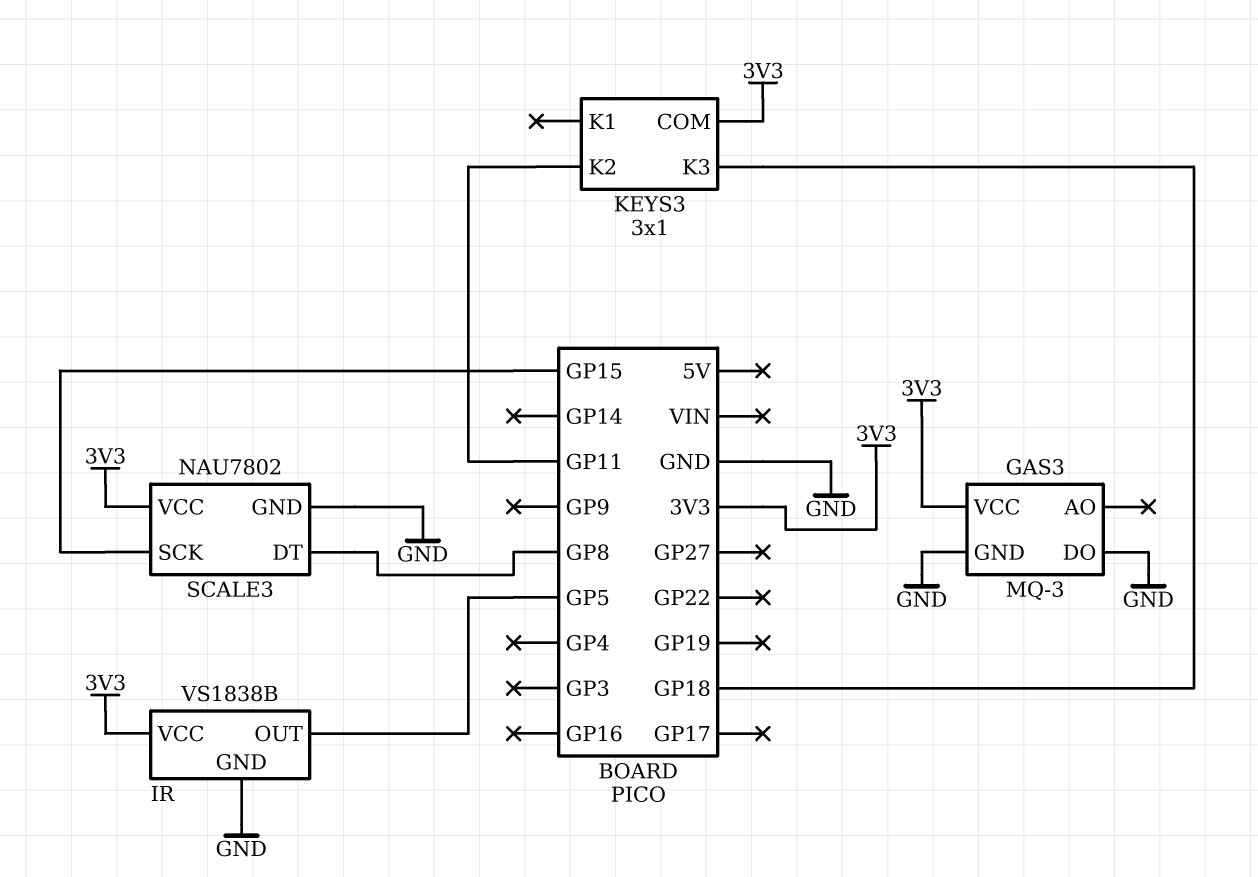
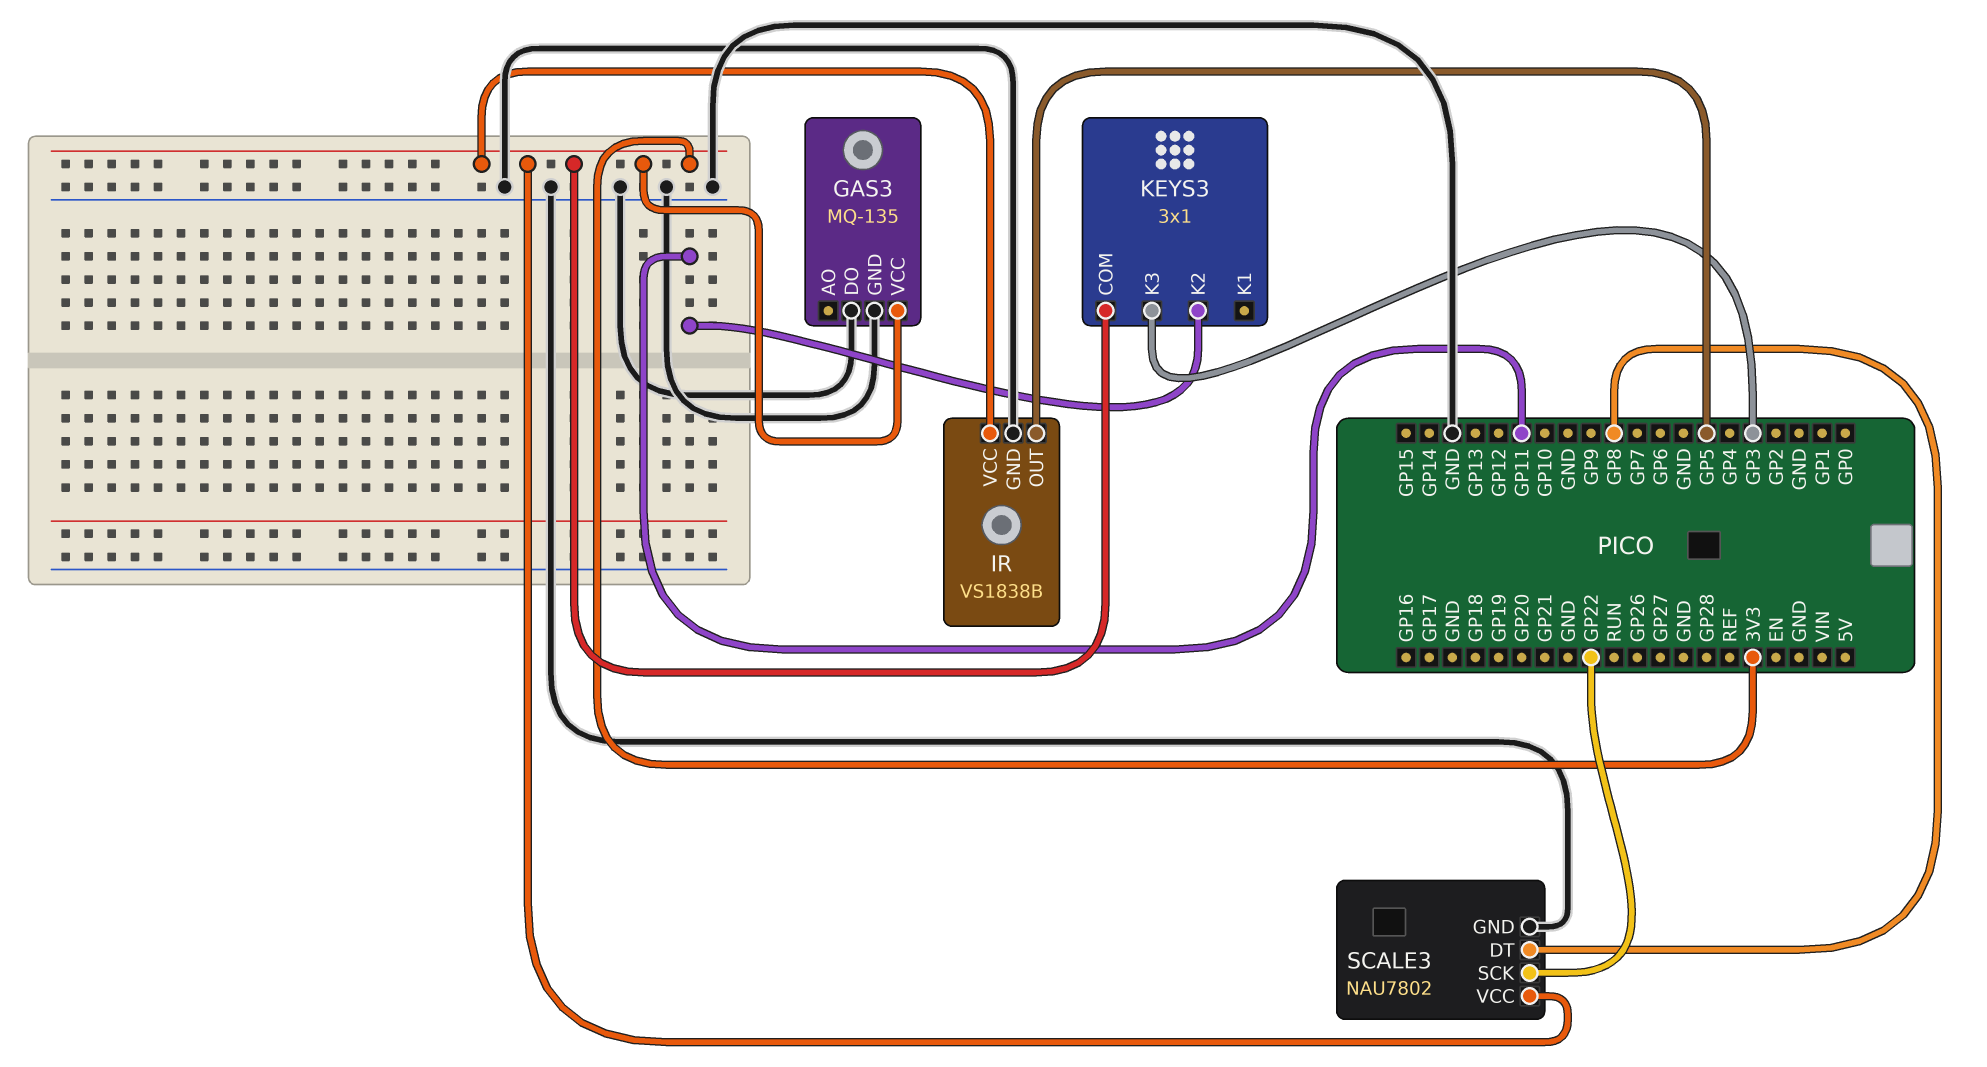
GAS3: MQ-3 -> MQ-135
KEYS3 pin K3: GP18 -> GP3
SCALE3 pin SCK: GP15 -> GP22

